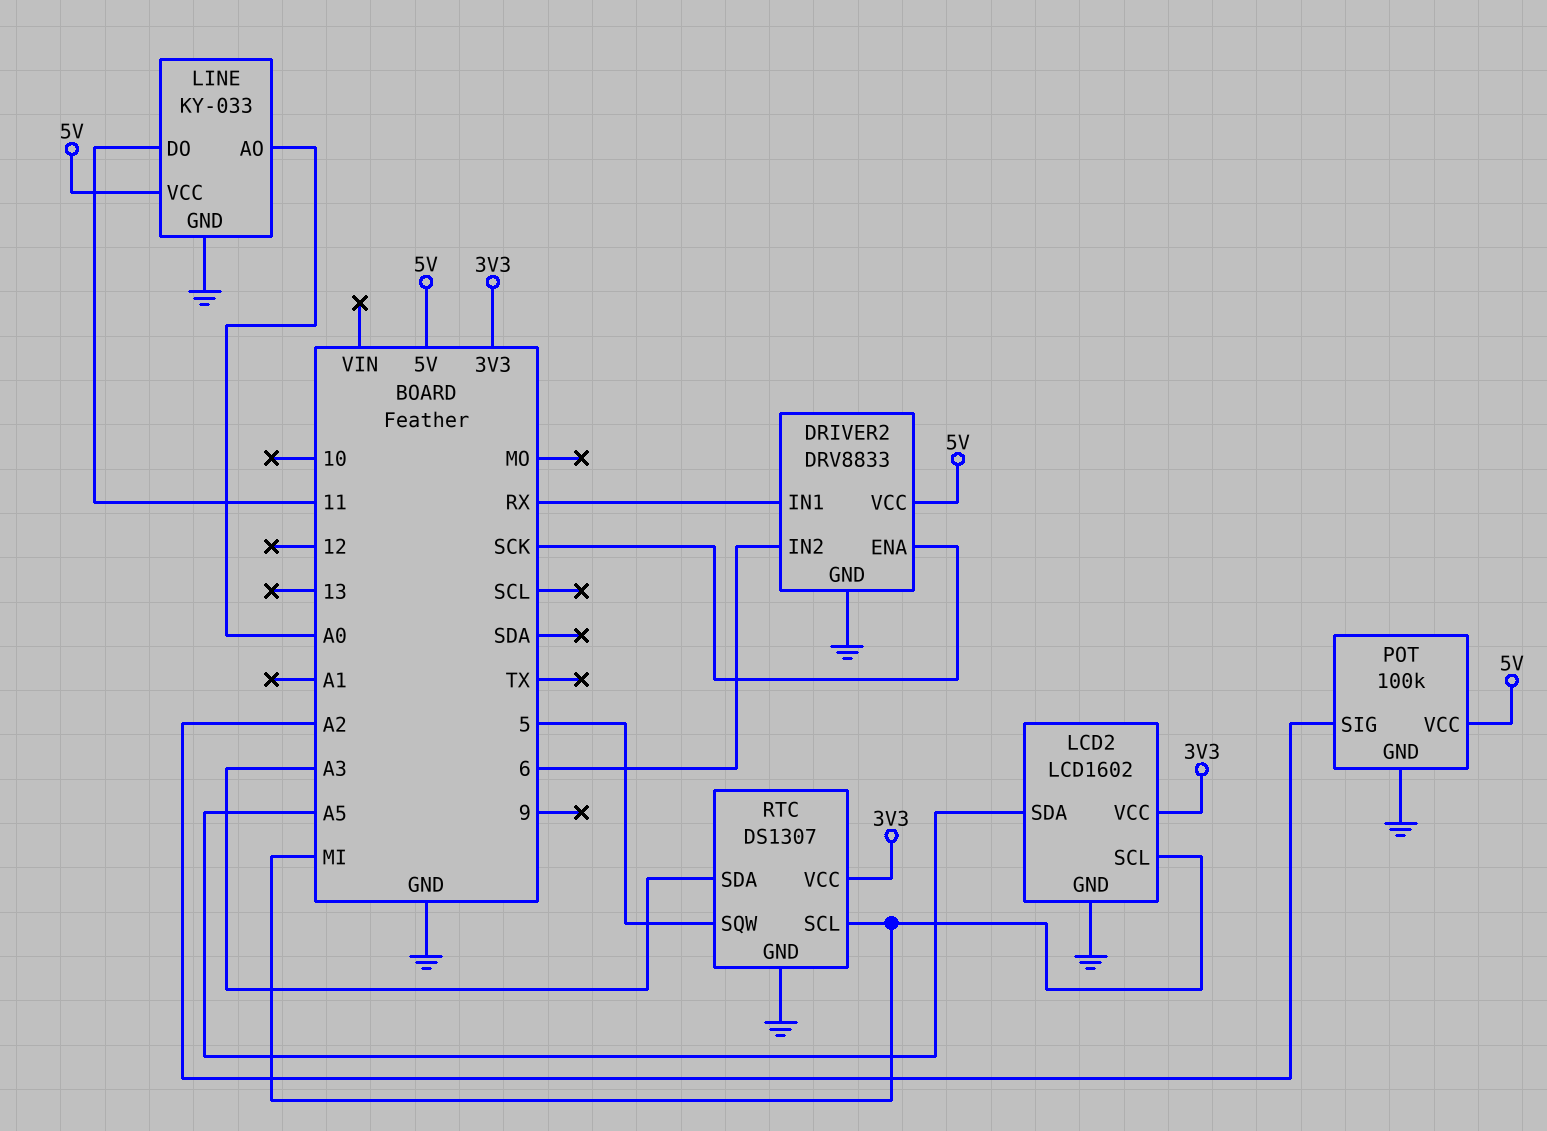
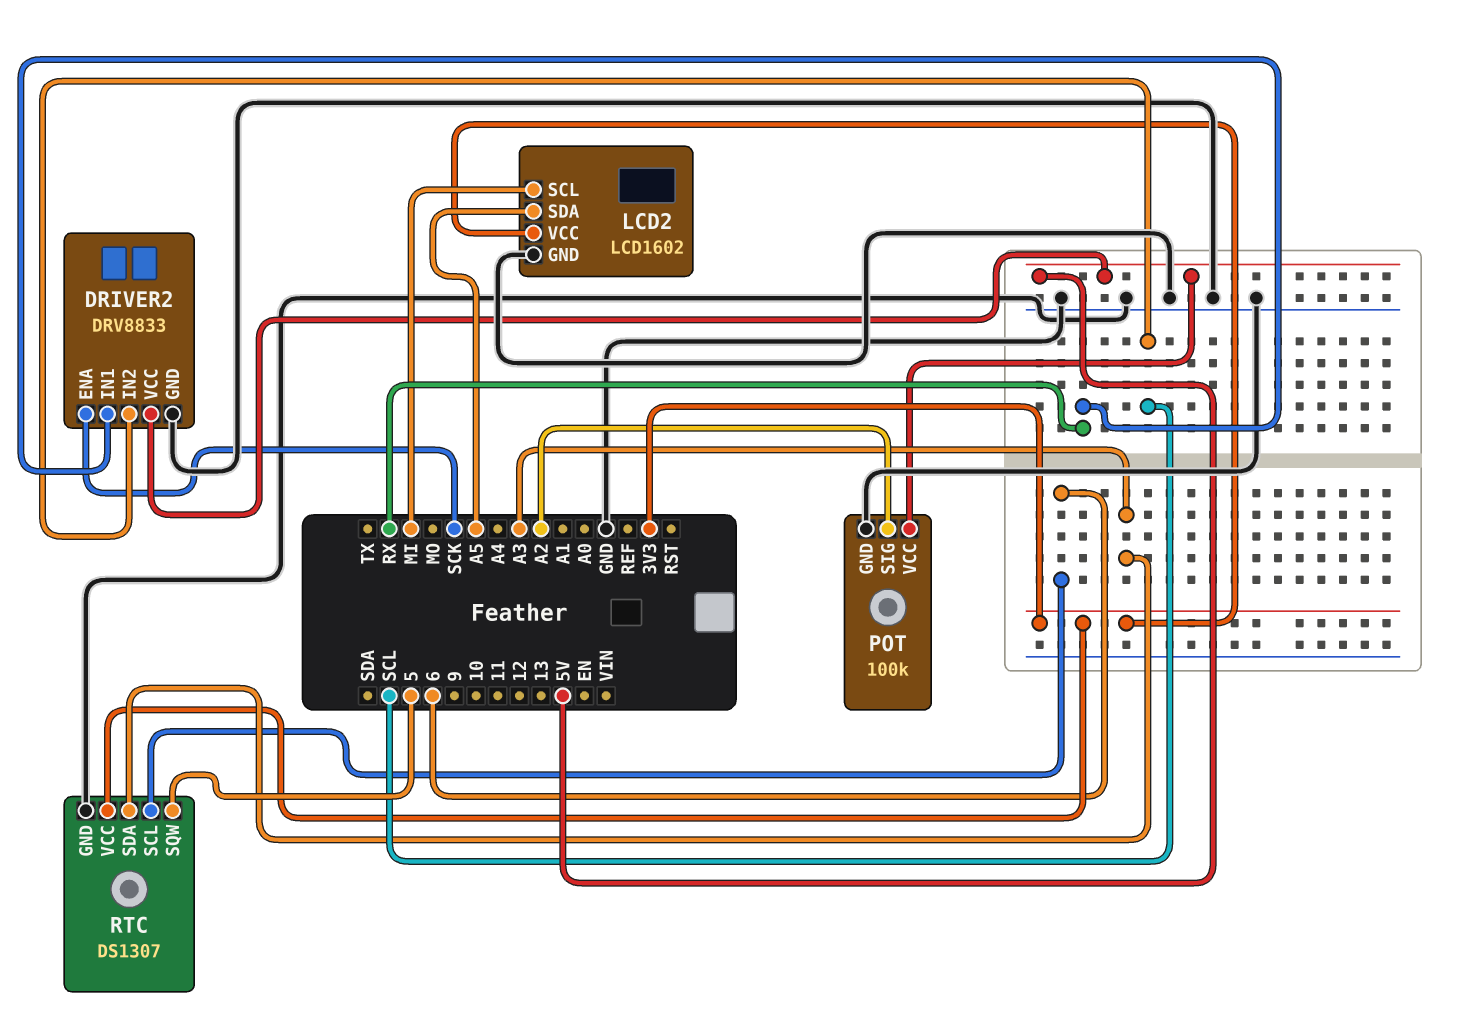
DRIVER2 pin IN2: 6 -> SCL
LINE: KY-033 -> none
LINE pin AO: A0 -> none
LINE pin DO: 11 -> none
LINE pin GND: GND -> none
LINE pin VCC: 5V -> none
RTC pin SCL: MI -> 6

